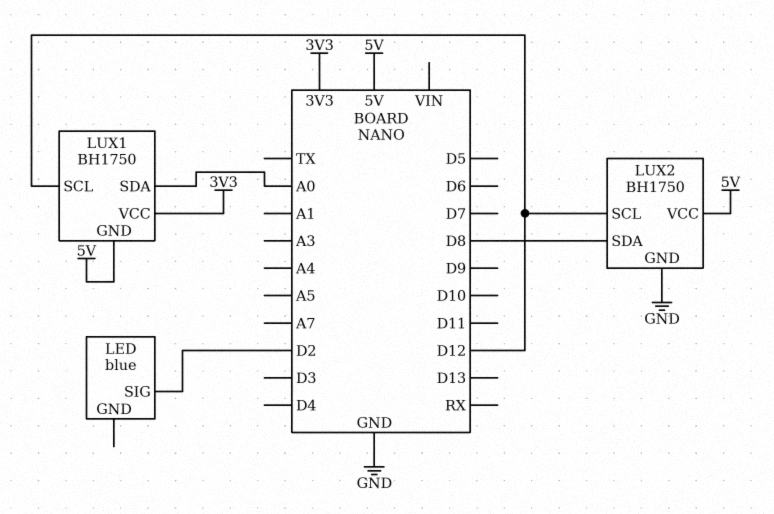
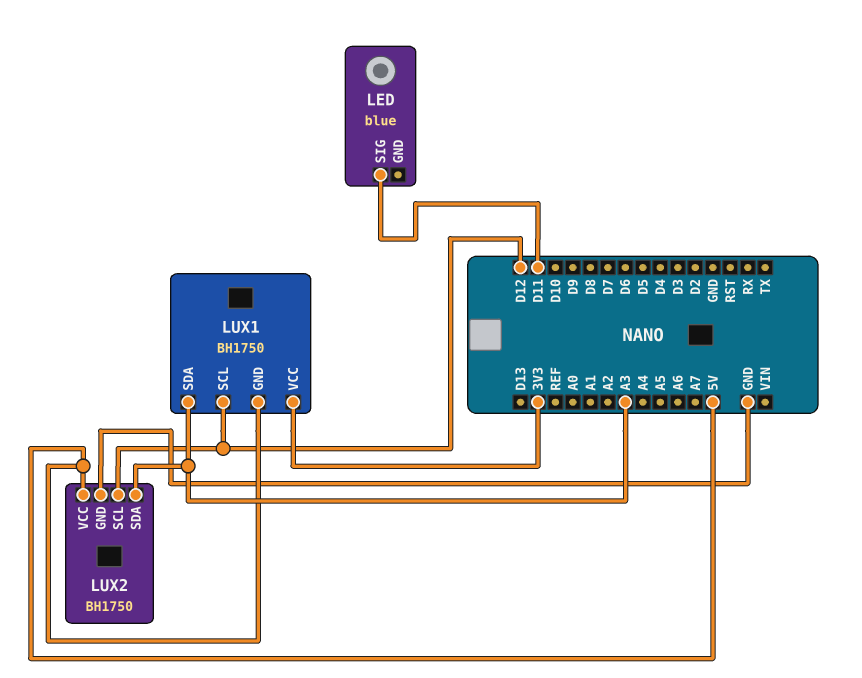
LED pin SIG: D2 -> D11
LUX1 pin SDA: A0 -> A3
LUX2 pin SDA: D8 -> A3

